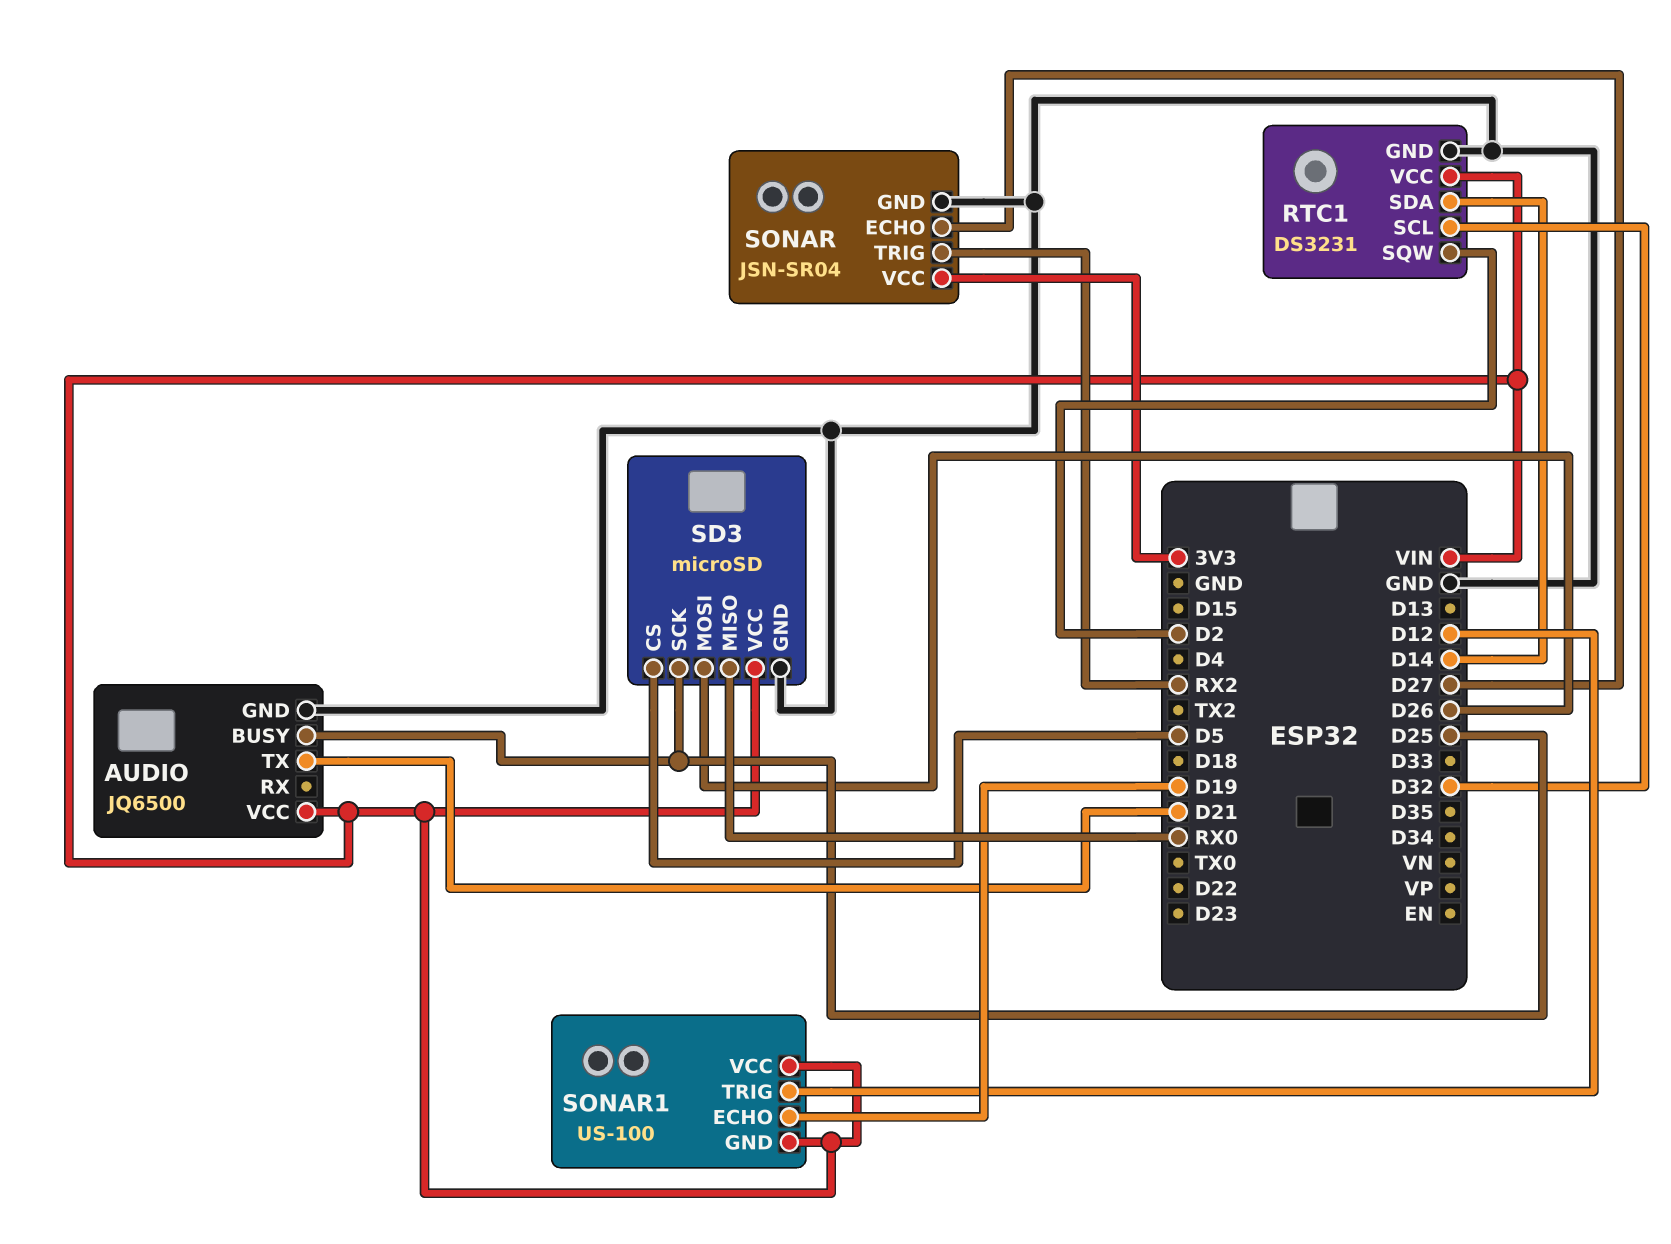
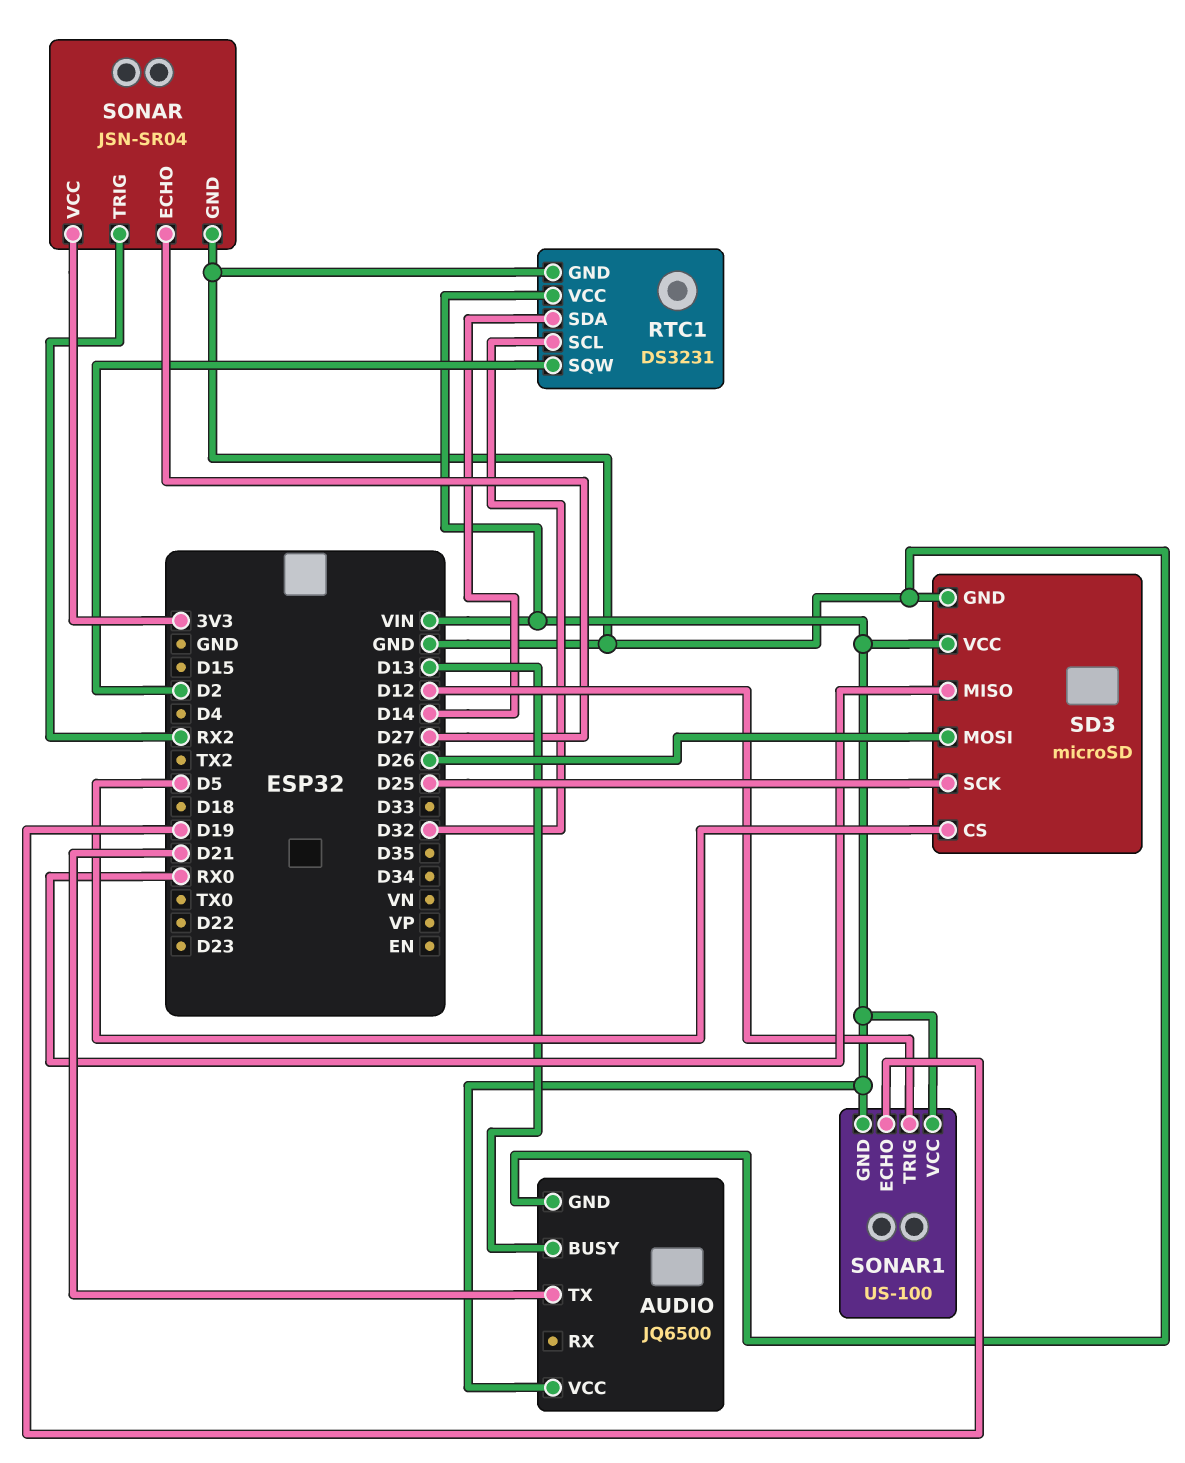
AUDIO pin BUSY: D25 -> D13

